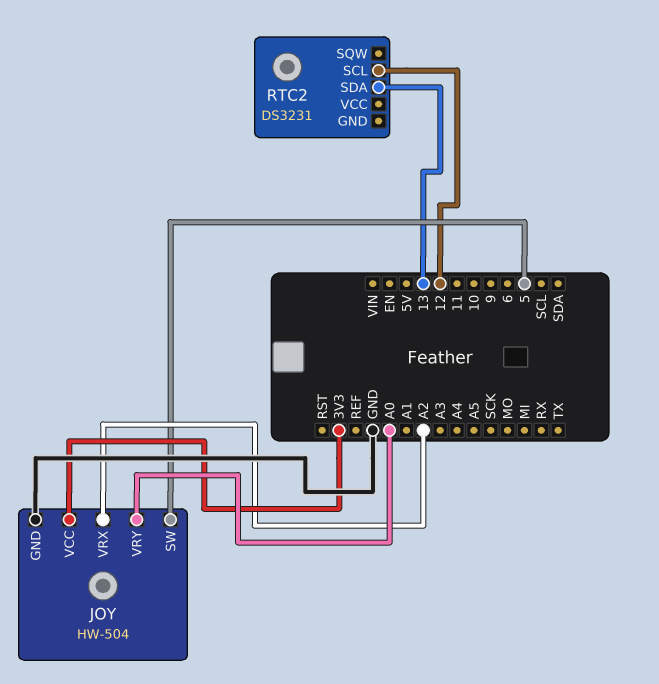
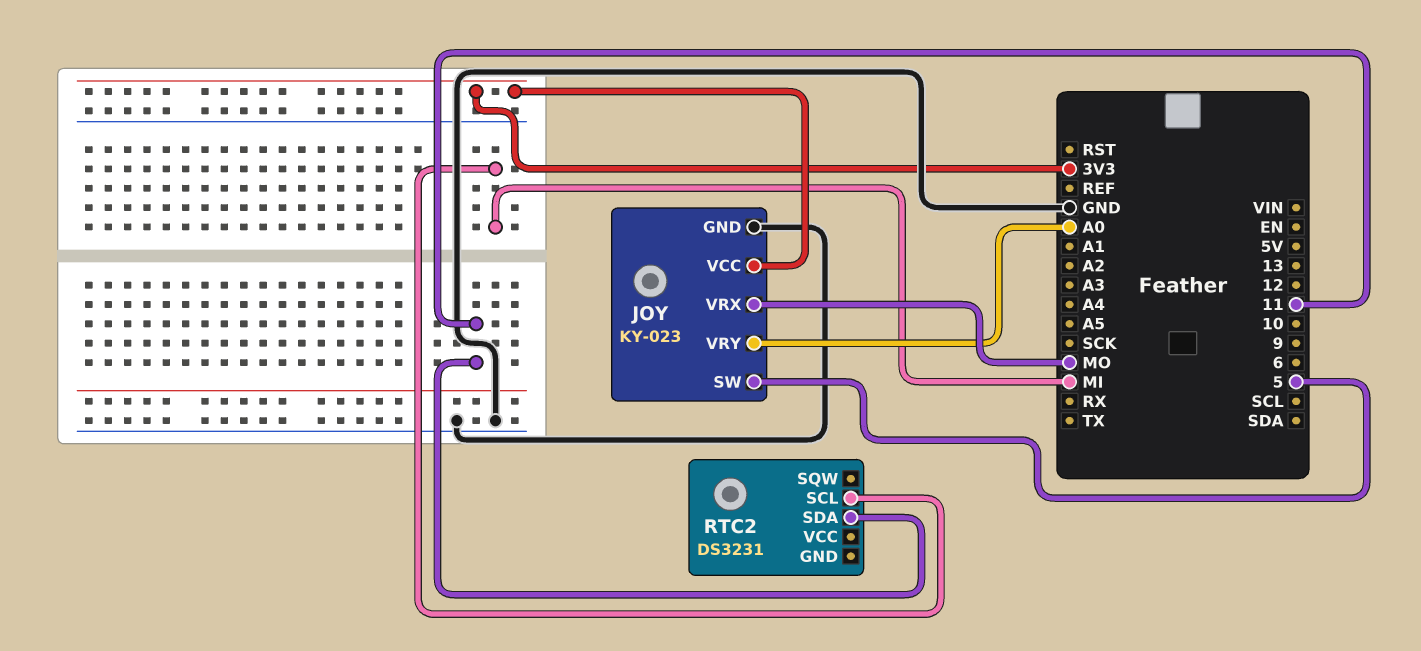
JOY: HW-504 -> KY-023
JOY pin VRX: A2 -> MO
RTC2 pin SCL: 12 -> MI
RTC2 pin SDA: 13 -> 11

